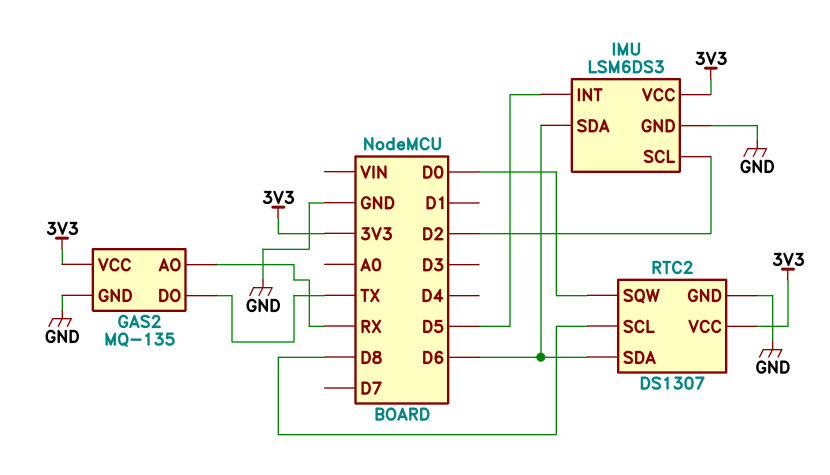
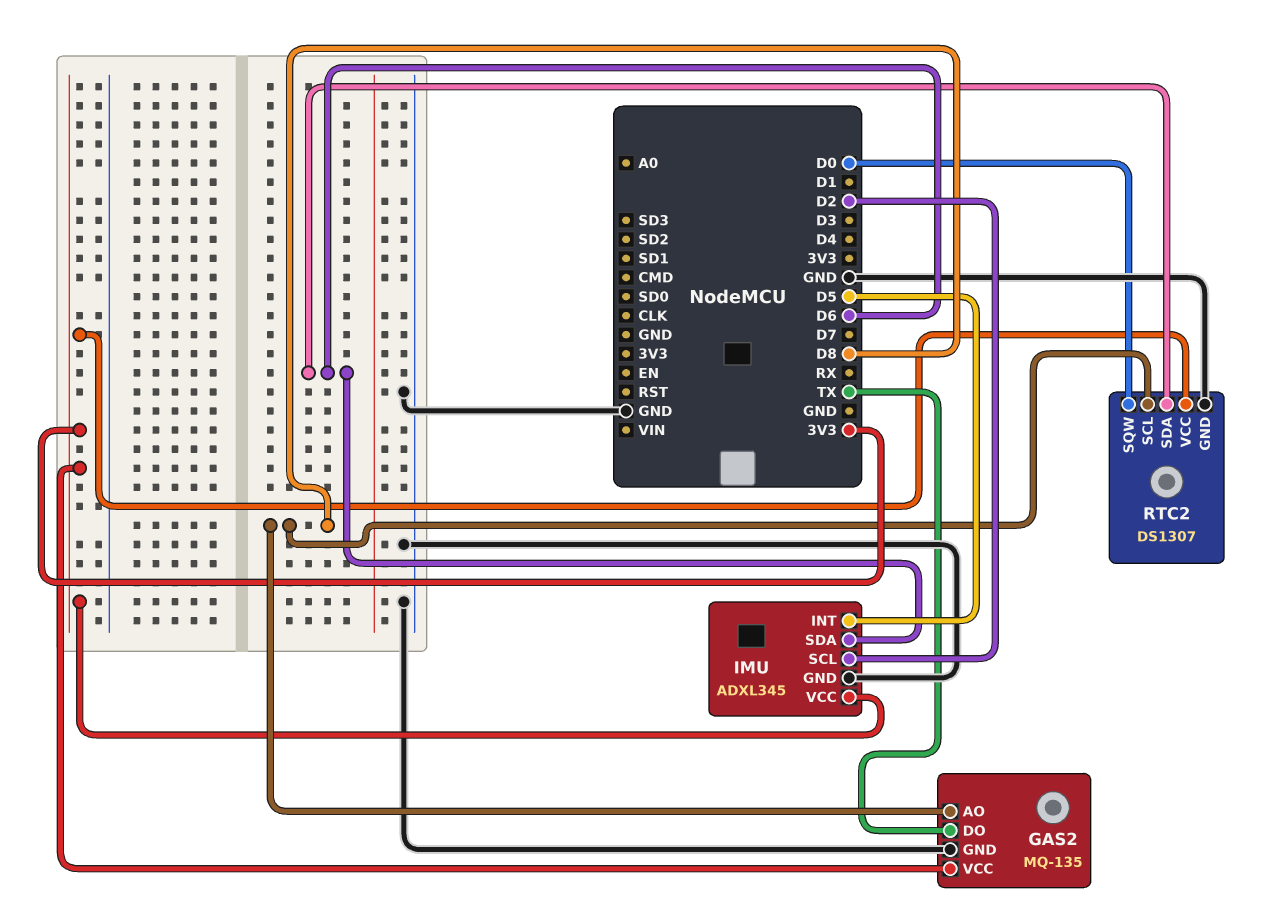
GAS2 pin AO: RX -> D8
IMU: LSM6DS3 -> ADXL345

